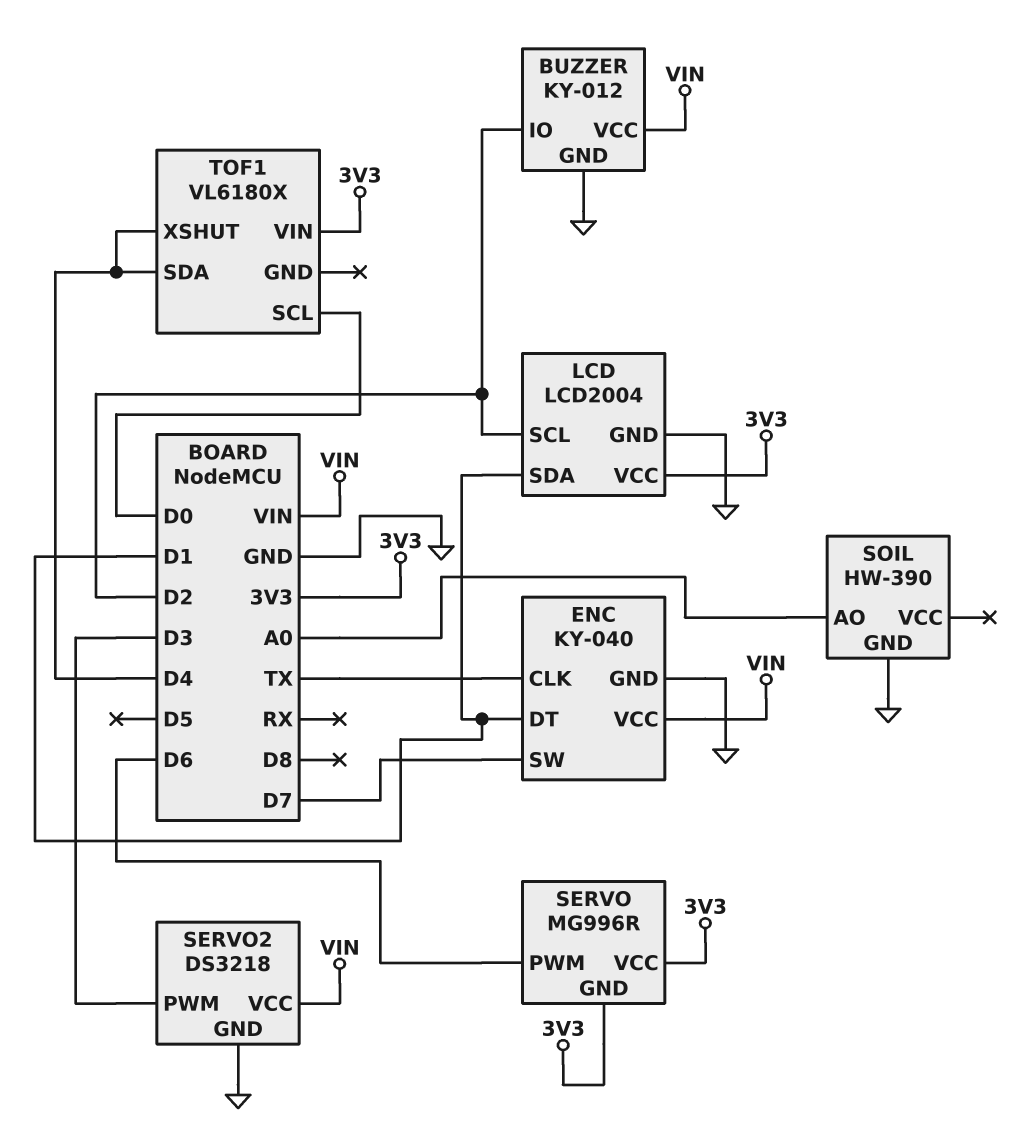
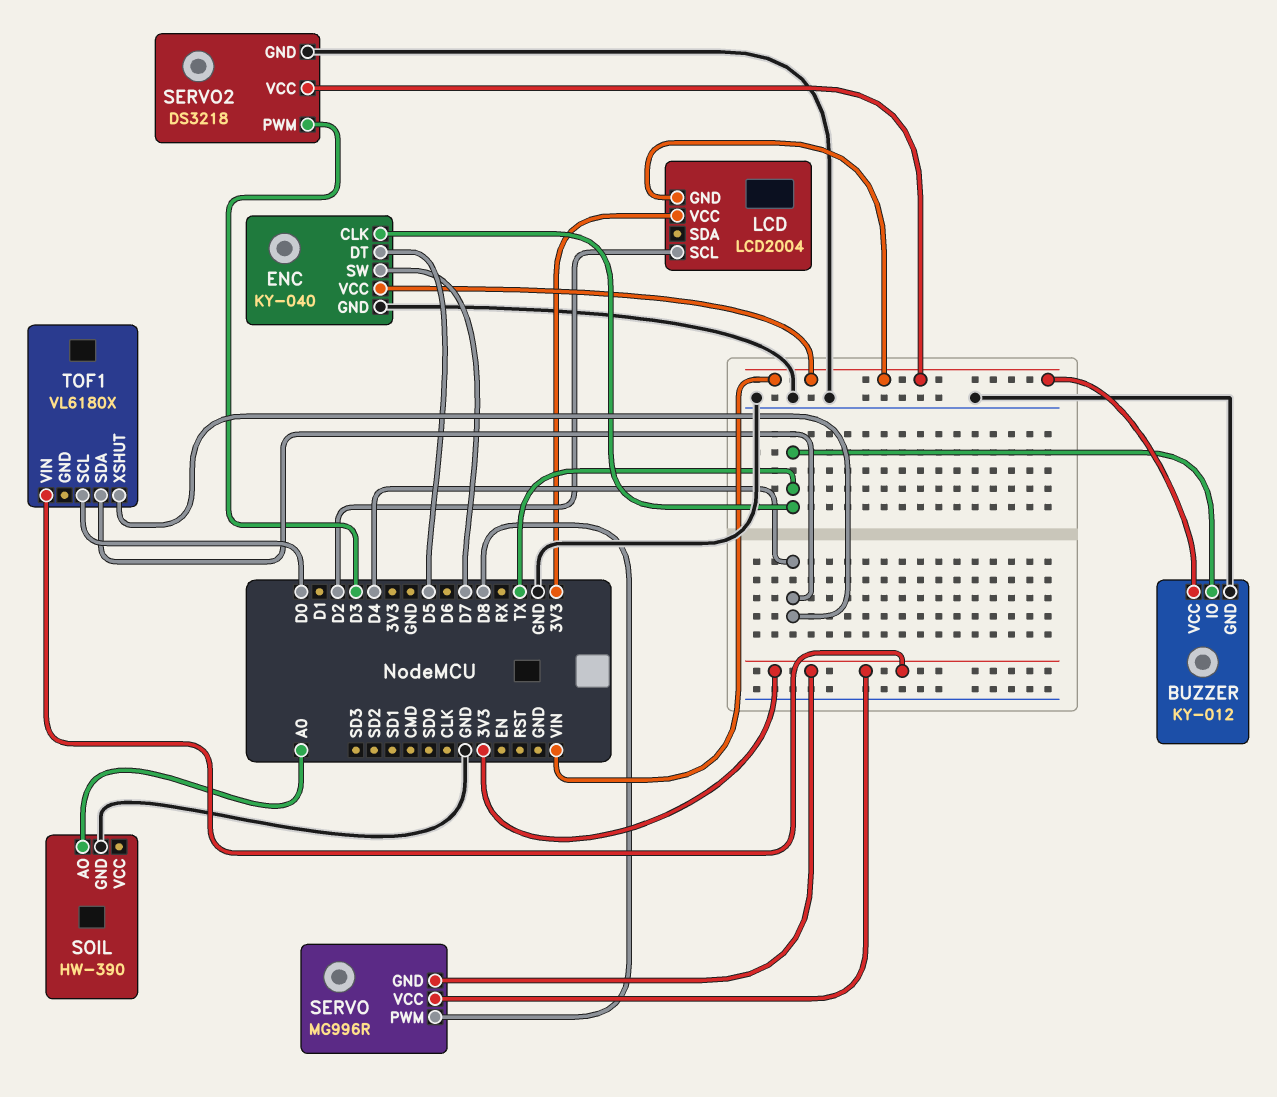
BUZZER pin IO: D2 -> TX
ENC pin DT: D1 -> D5
LCD pin GND: GND -> VIN
LCD pin SDA: D1 -> none
SERVO pin PWM: D6 -> D8

